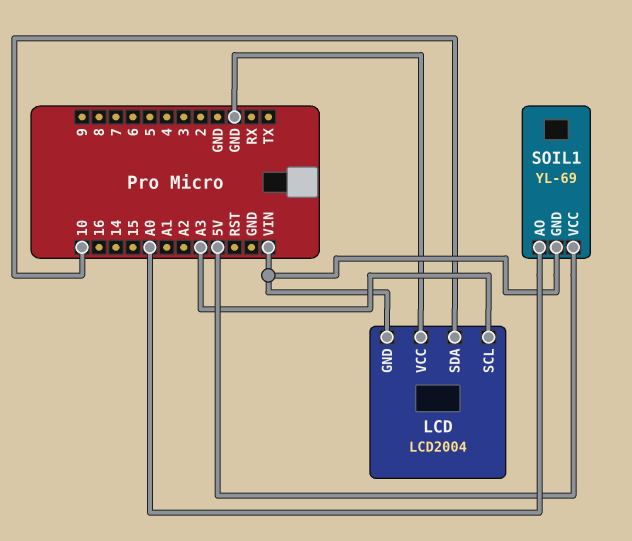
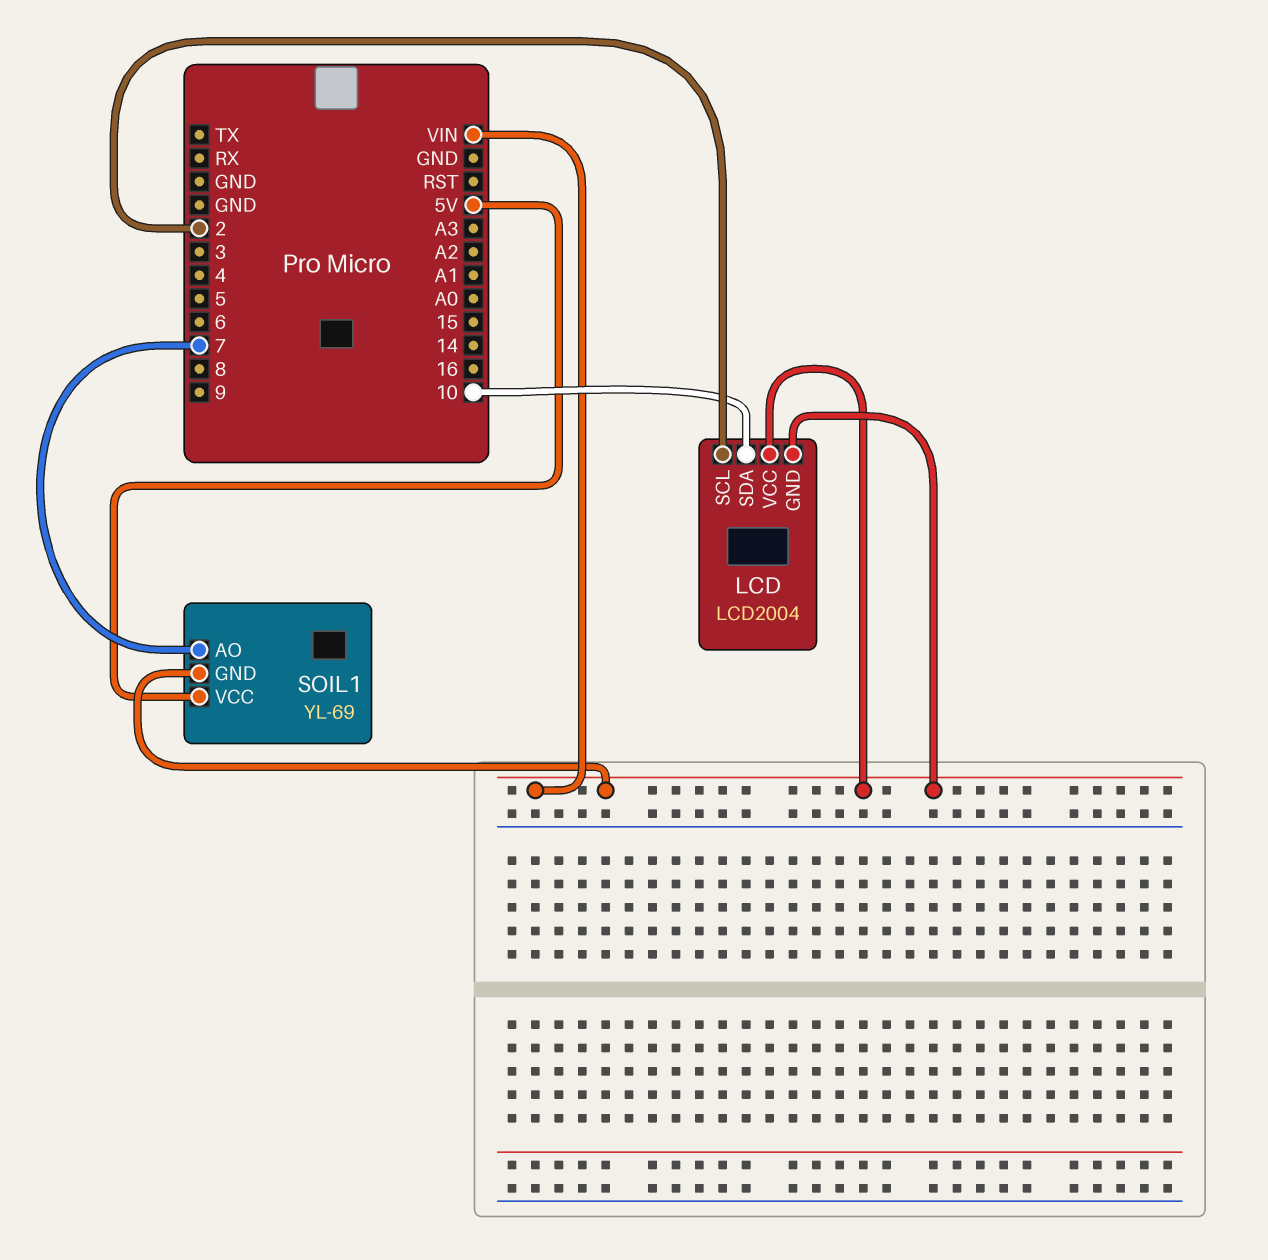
LCD pin SCL: A3 -> 2
LCD pin VCC: GND -> VIN
SOIL1 pin AO: A0 -> 7

